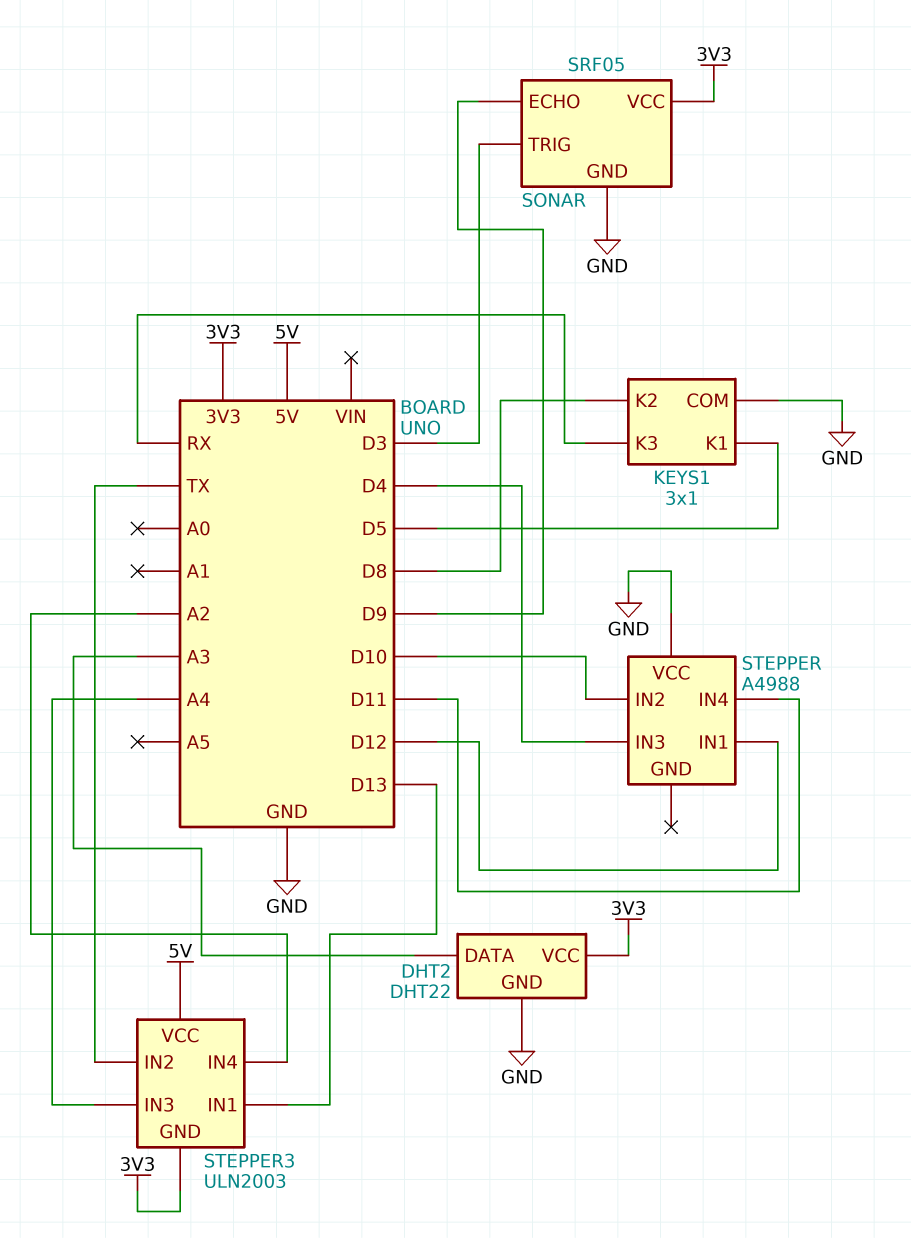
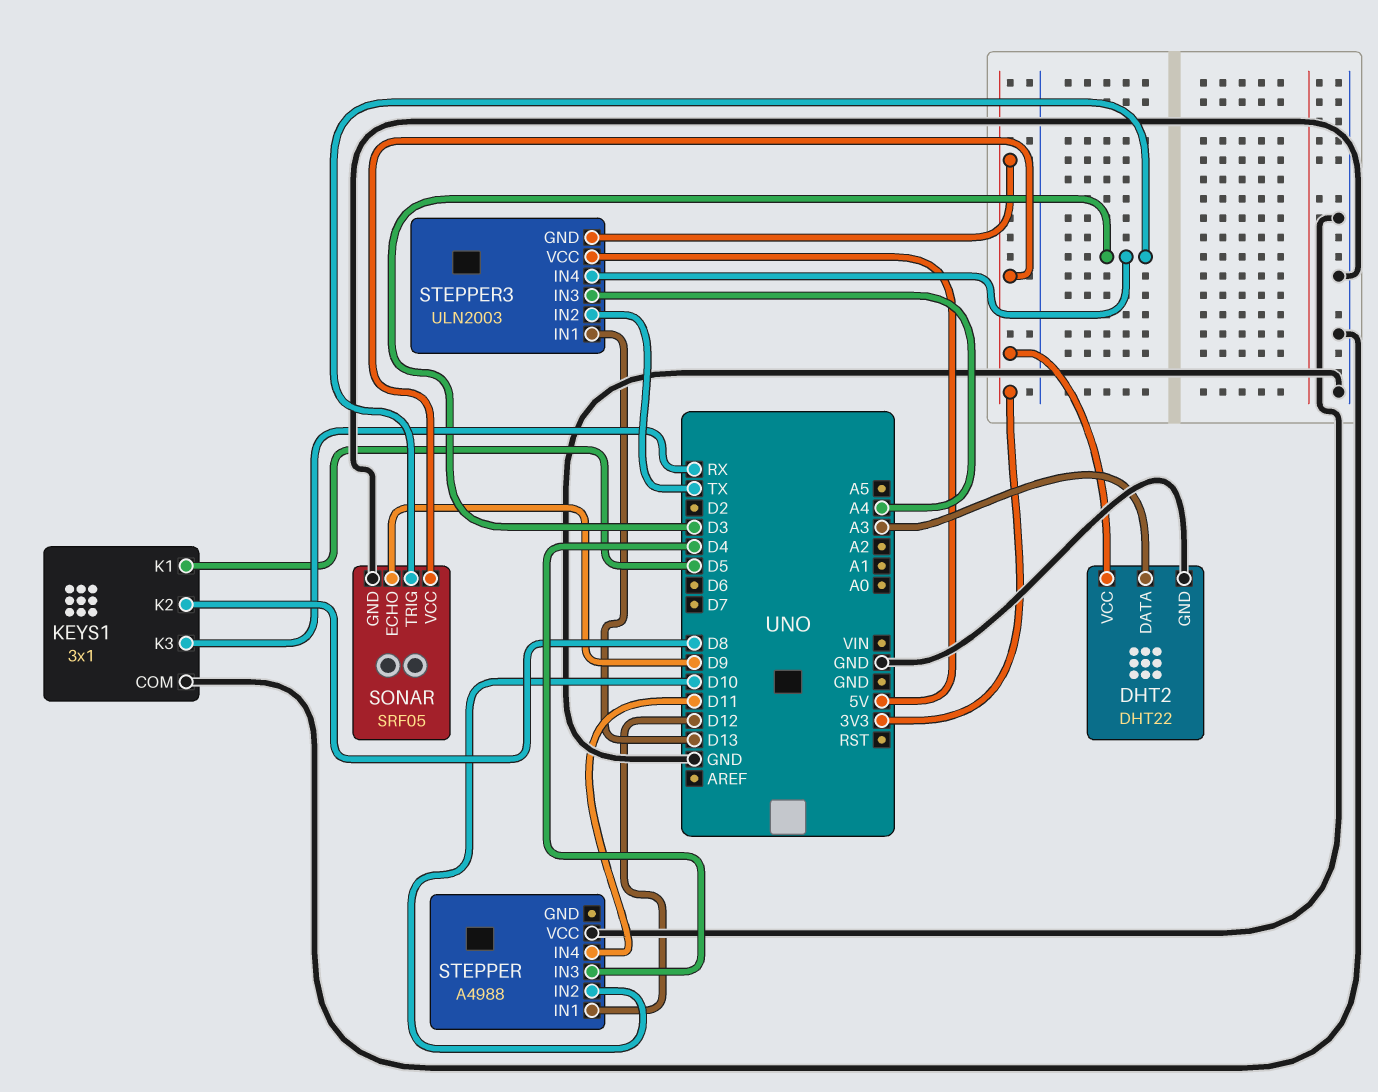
STEPPER3 pin IN4: A2 -> D3

